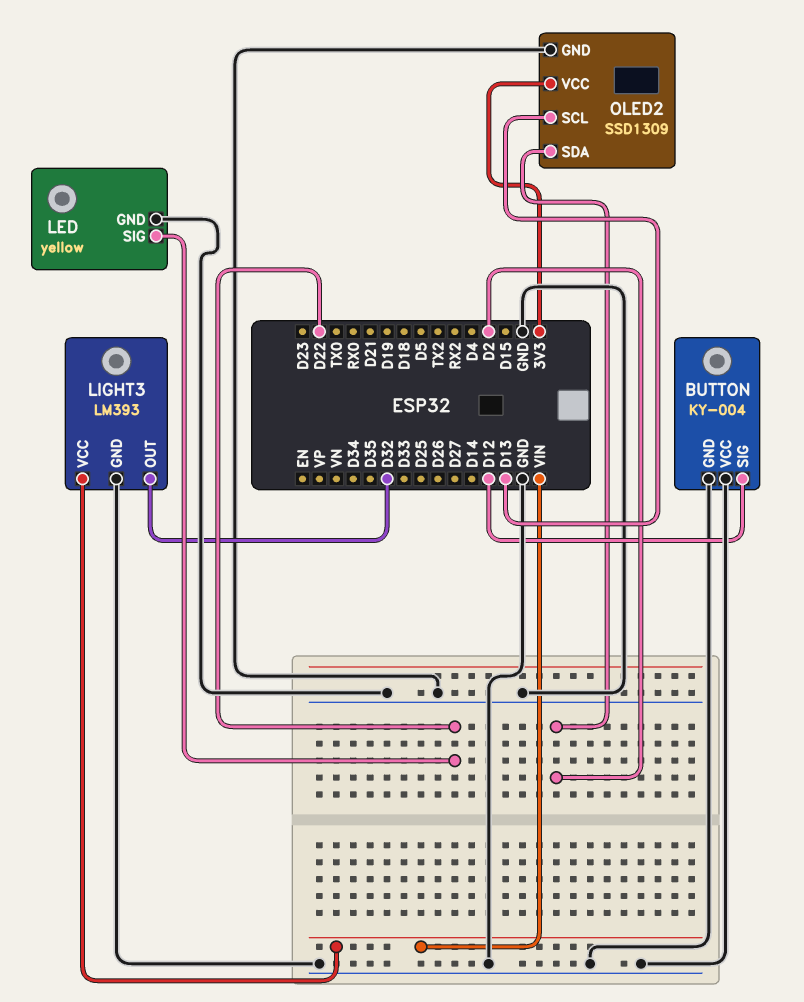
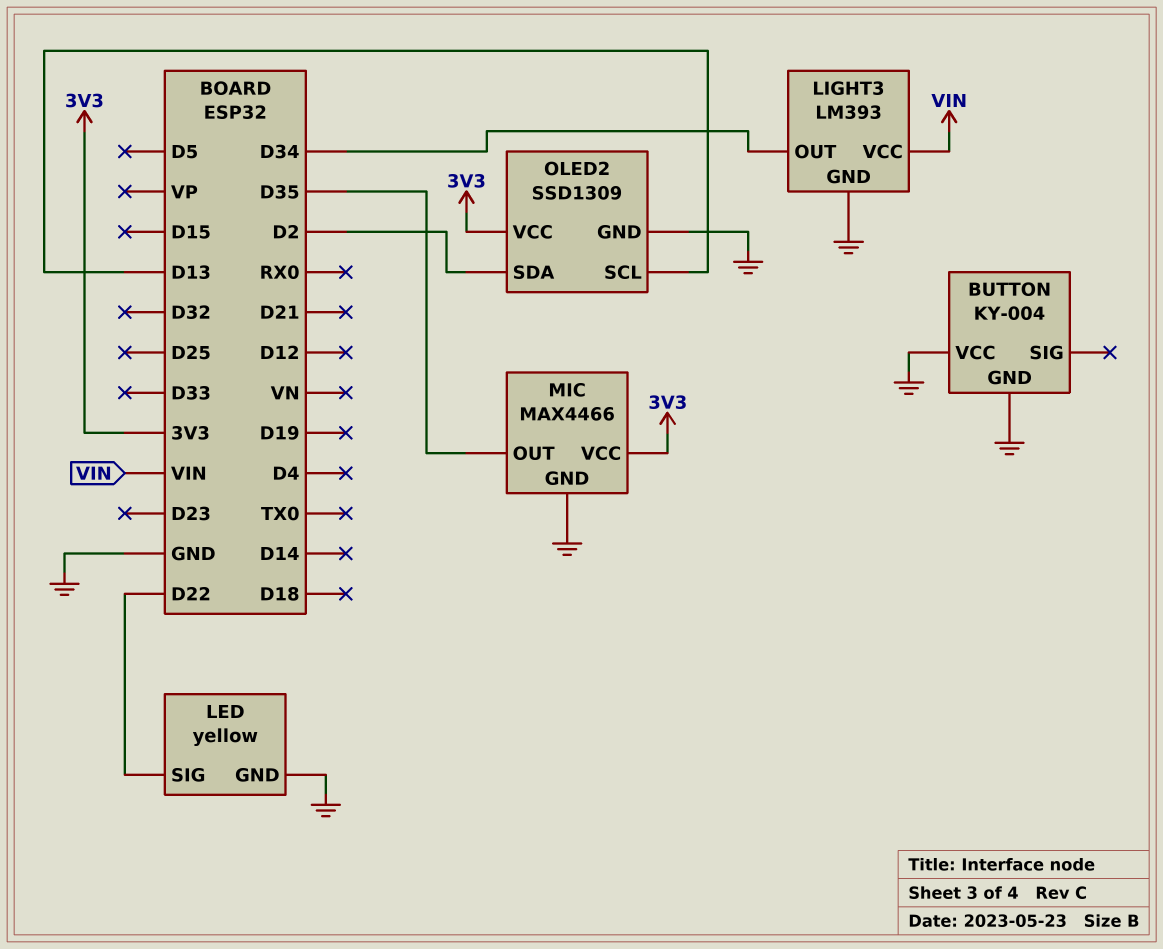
BUTTON pin SIG: D12 -> none
LIGHT3 pin OUT: D32 -> D34
MIC: none -> MAX4466
MIC pin GND: none -> GND
MIC pin OUT: none -> D35
MIC pin VCC: none -> 3V3

